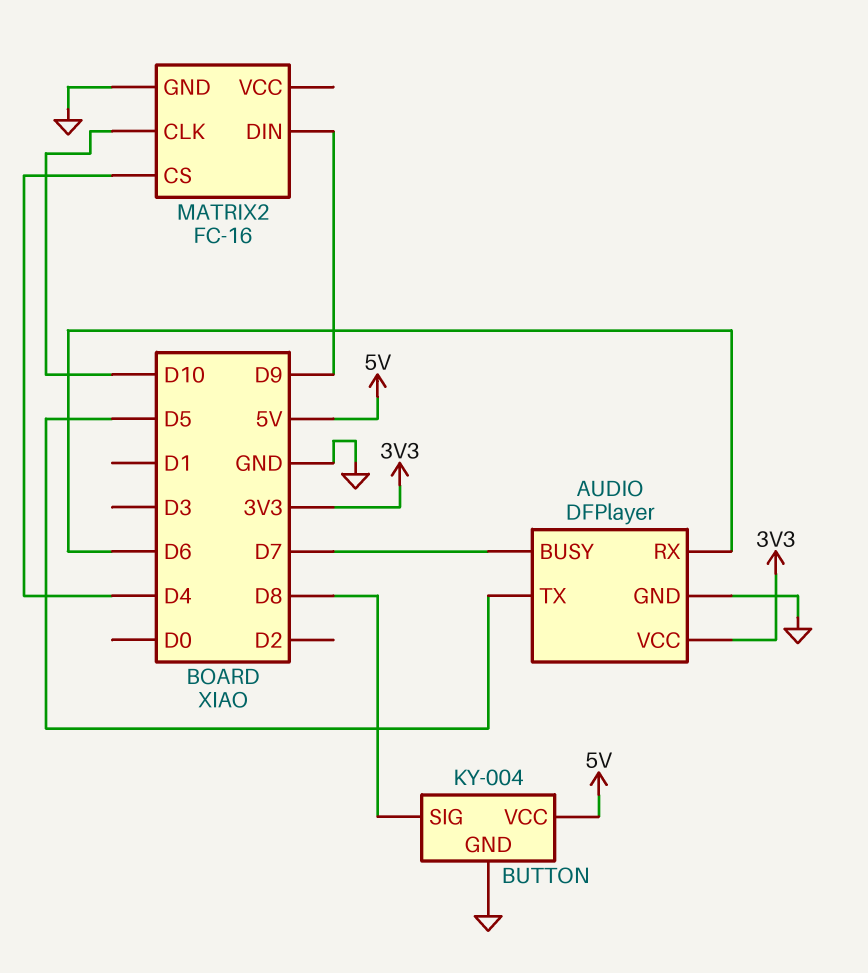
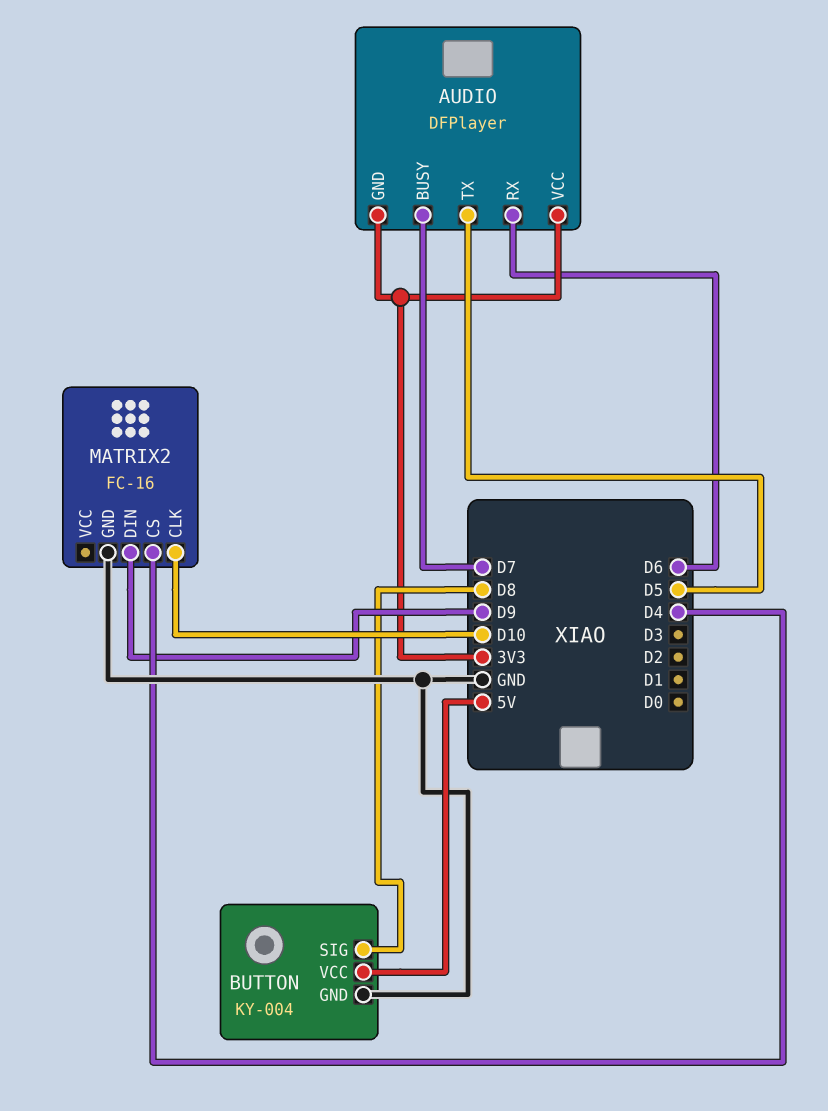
AUDIO pin GND: GND -> 3V3

